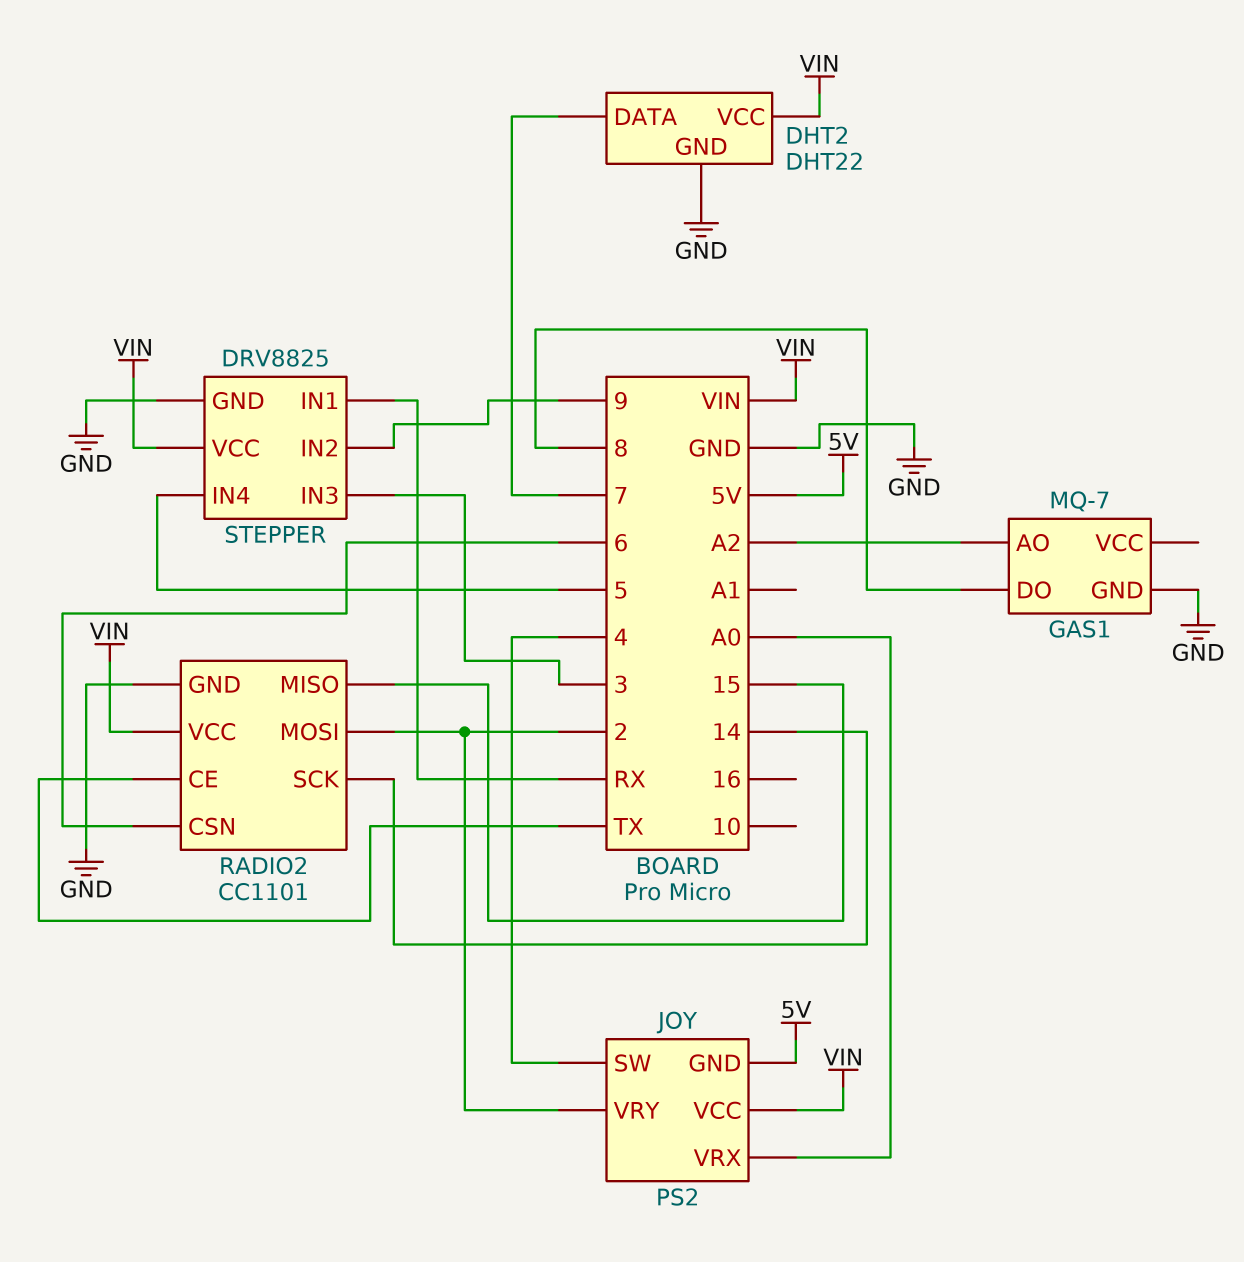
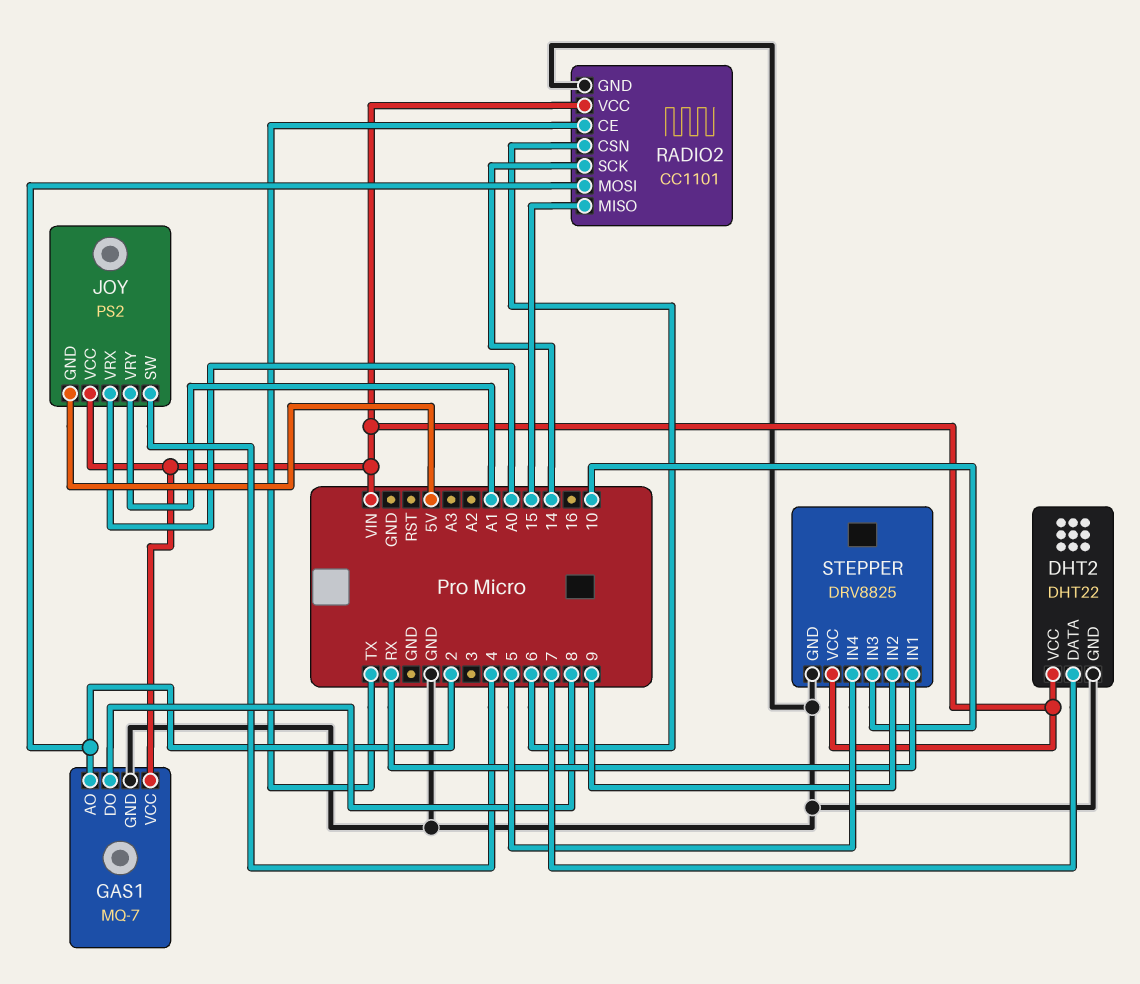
GAS1 pin AO: A2 -> 2
GAS1 pin VCC: none -> VIN
JOY pin VRY: 2 -> A1
STEPPER pin IN3: 3 -> 10

